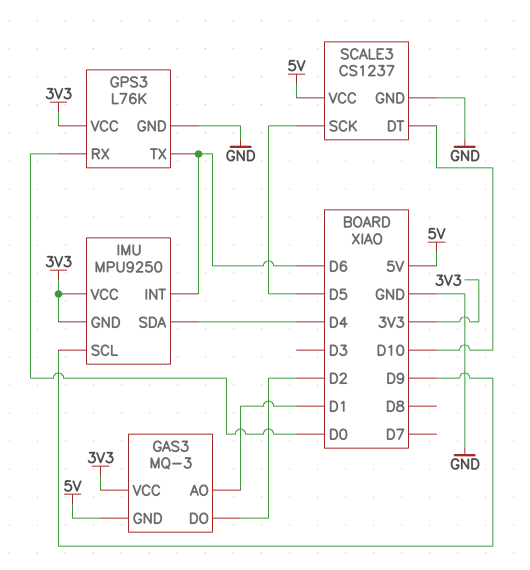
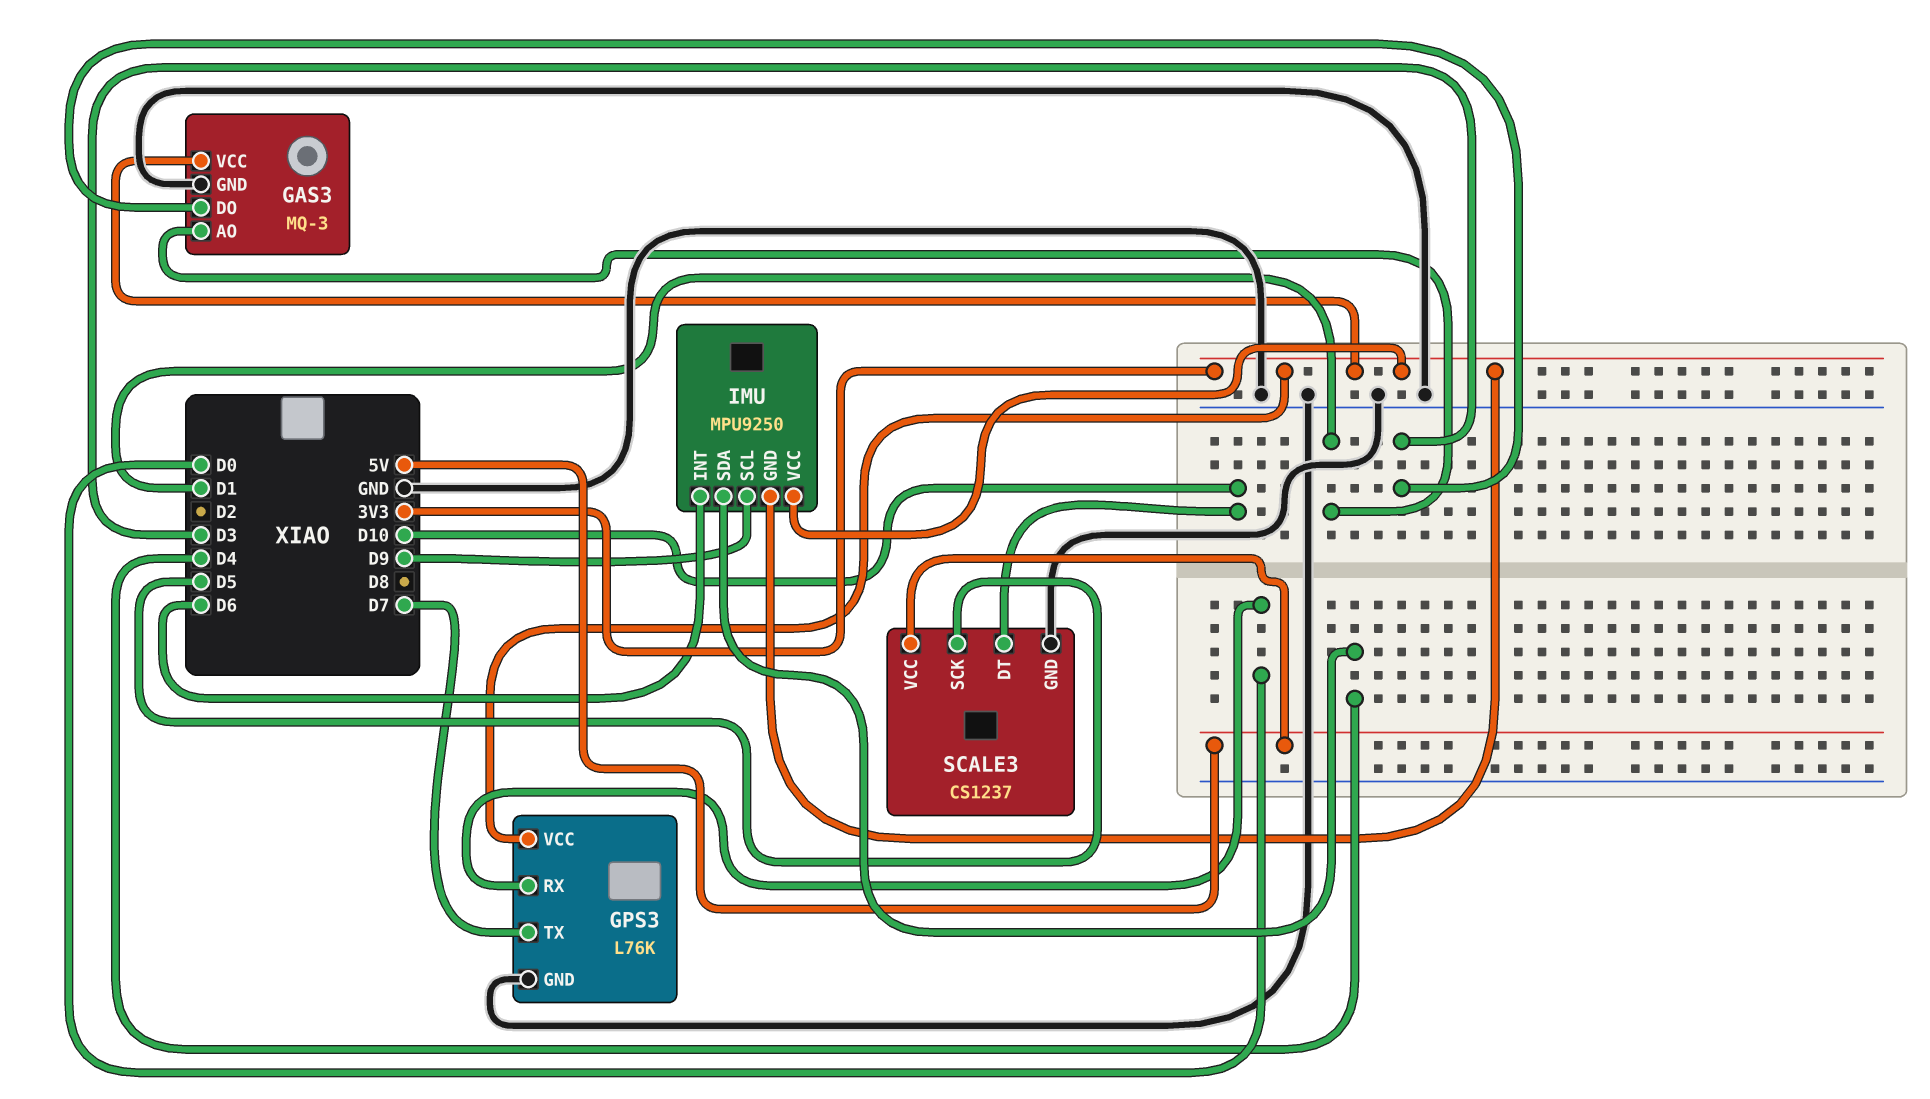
GAS3 pin DO: D2 -> D3
GAS3 pin GND: 5V -> GND
GPS3 pin TX: D6 -> D7

